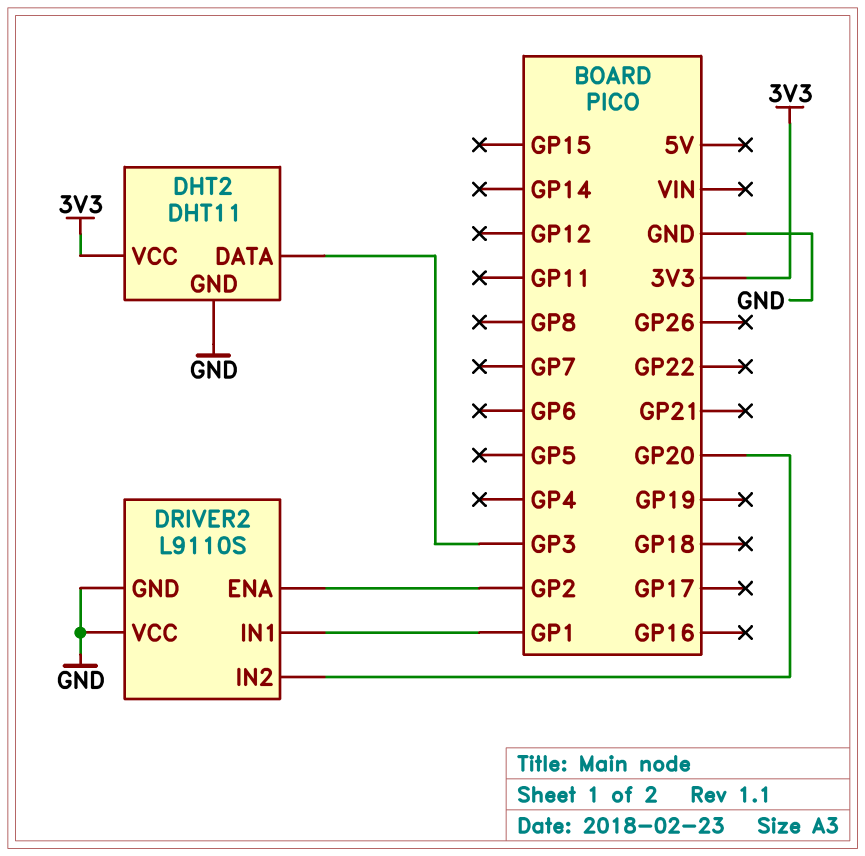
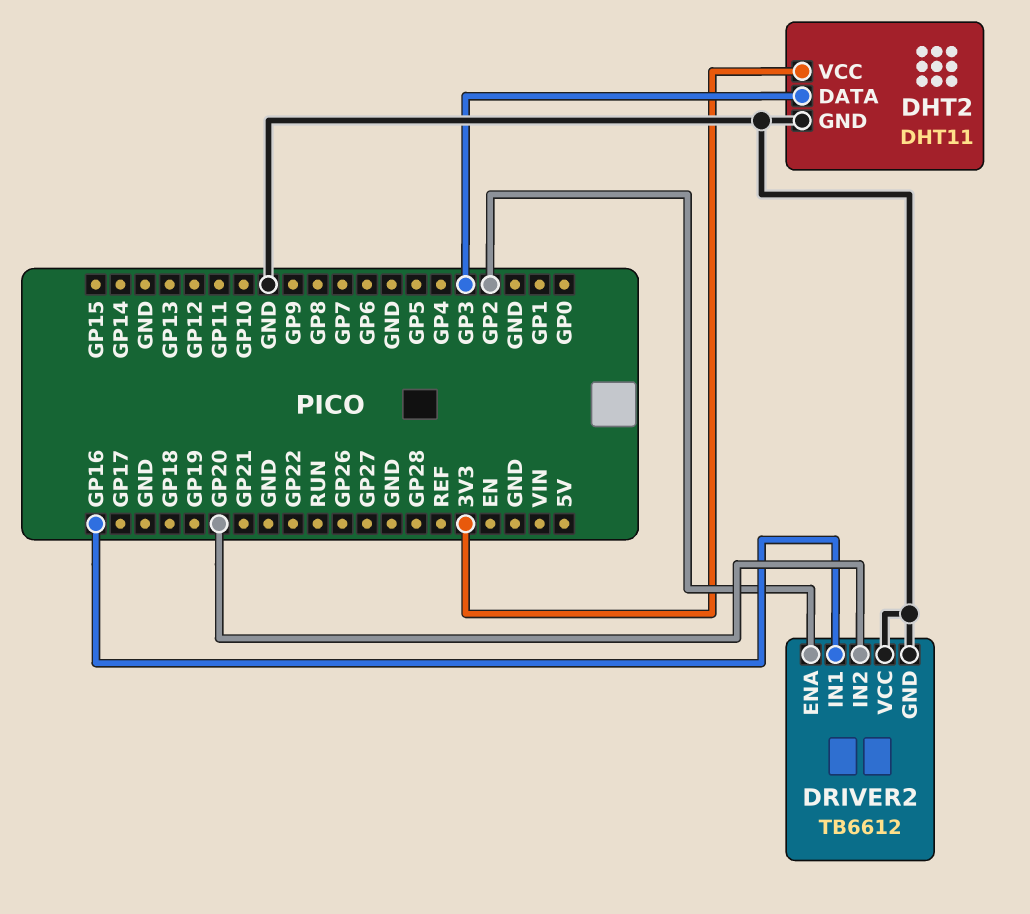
DRIVER2: L9110S -> TB6612
DRIVER2 pin IN1: GP1 -> GP16

